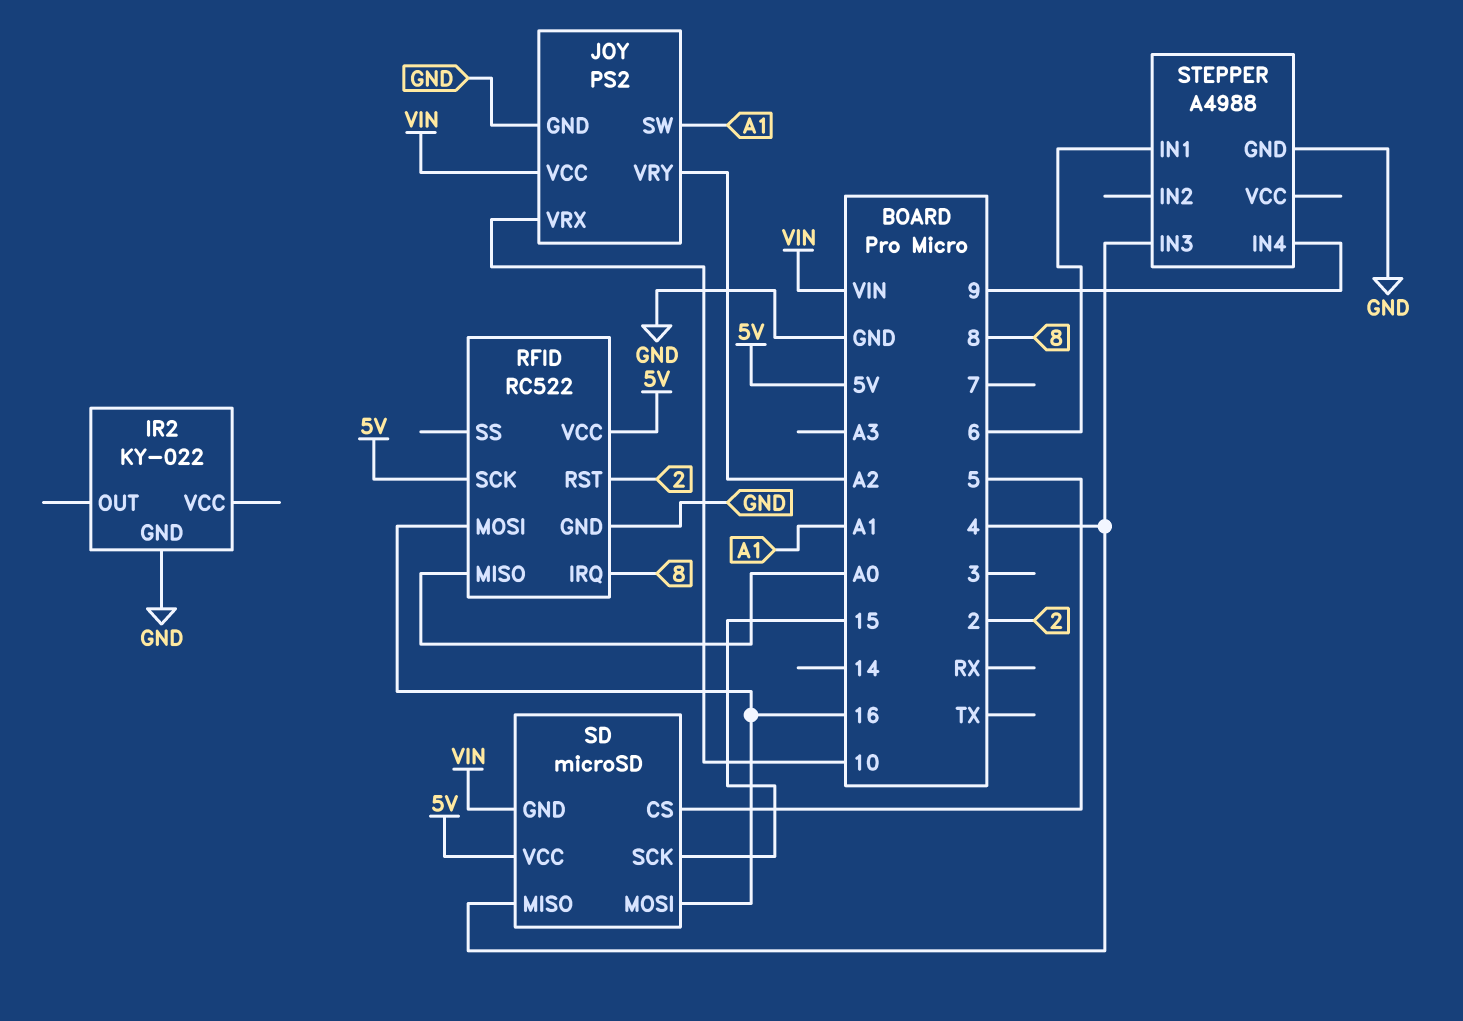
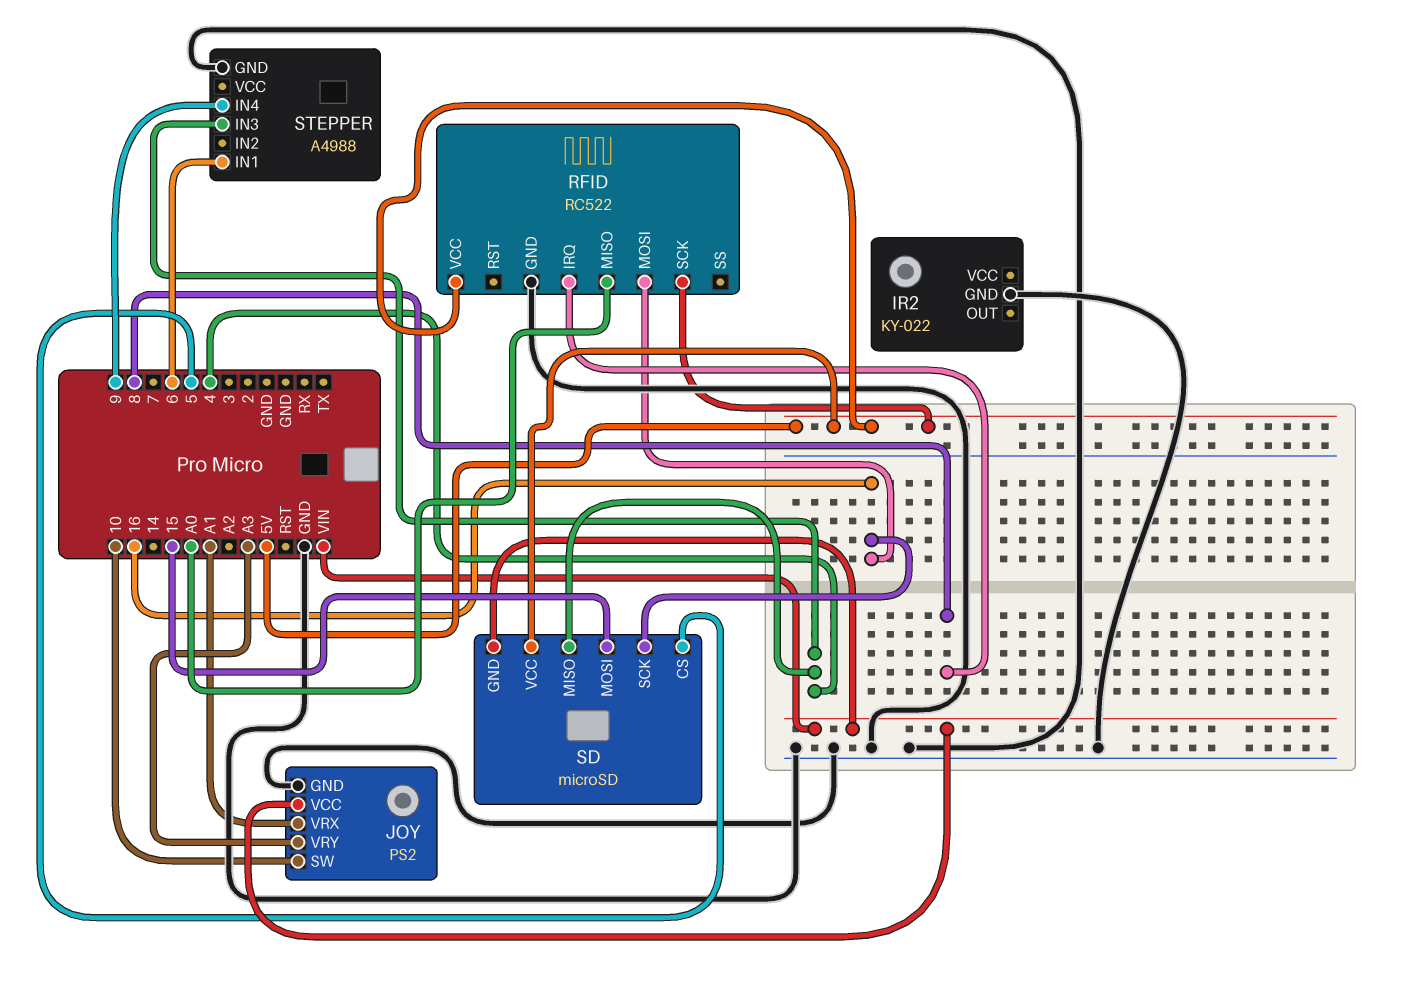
JOY pin SW: A1 -> 10
JOY pin VRX: 10 -> A1
JOY pin VRY: A2 -> A3
RFID pin RST: 2 -> none
SD pin MOSI: 16 -> 15
SD pin SCK: 15 -> 16

